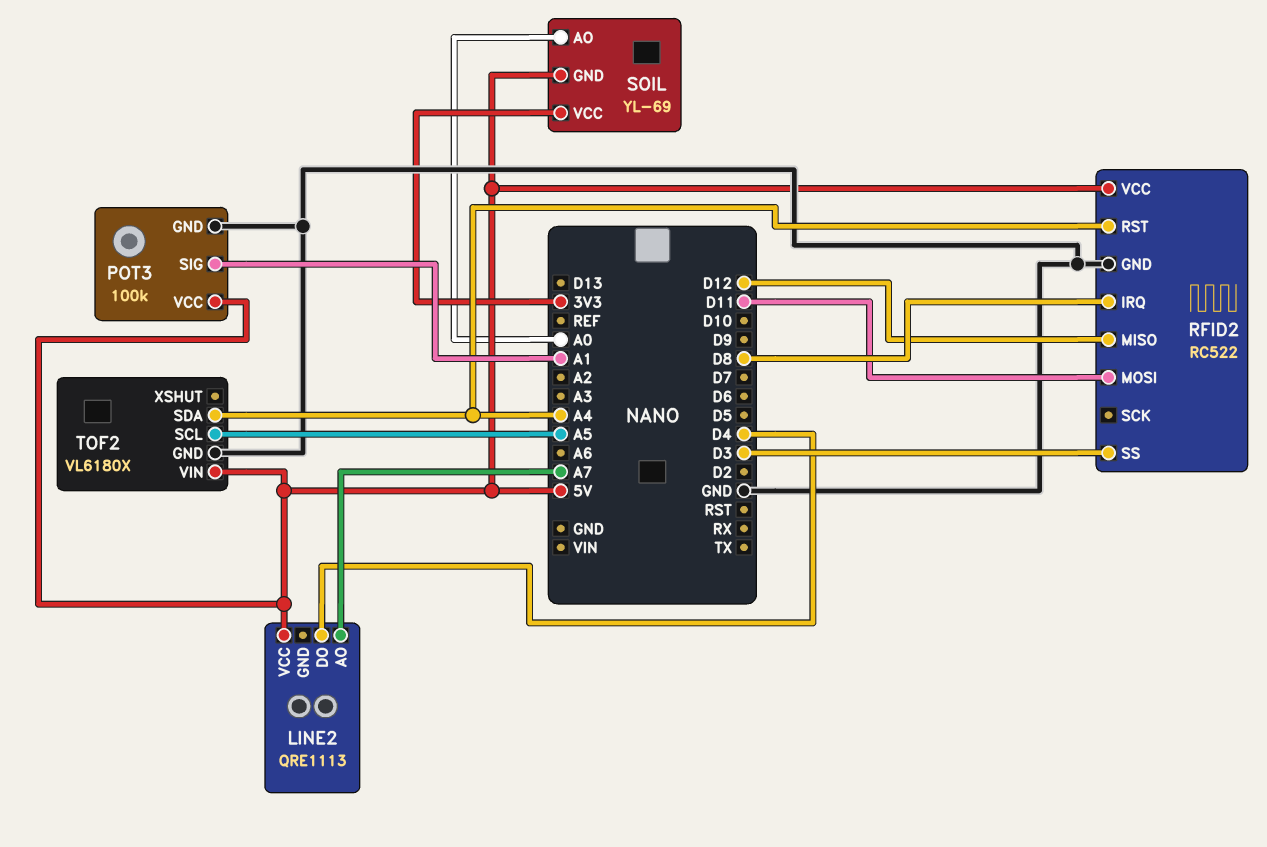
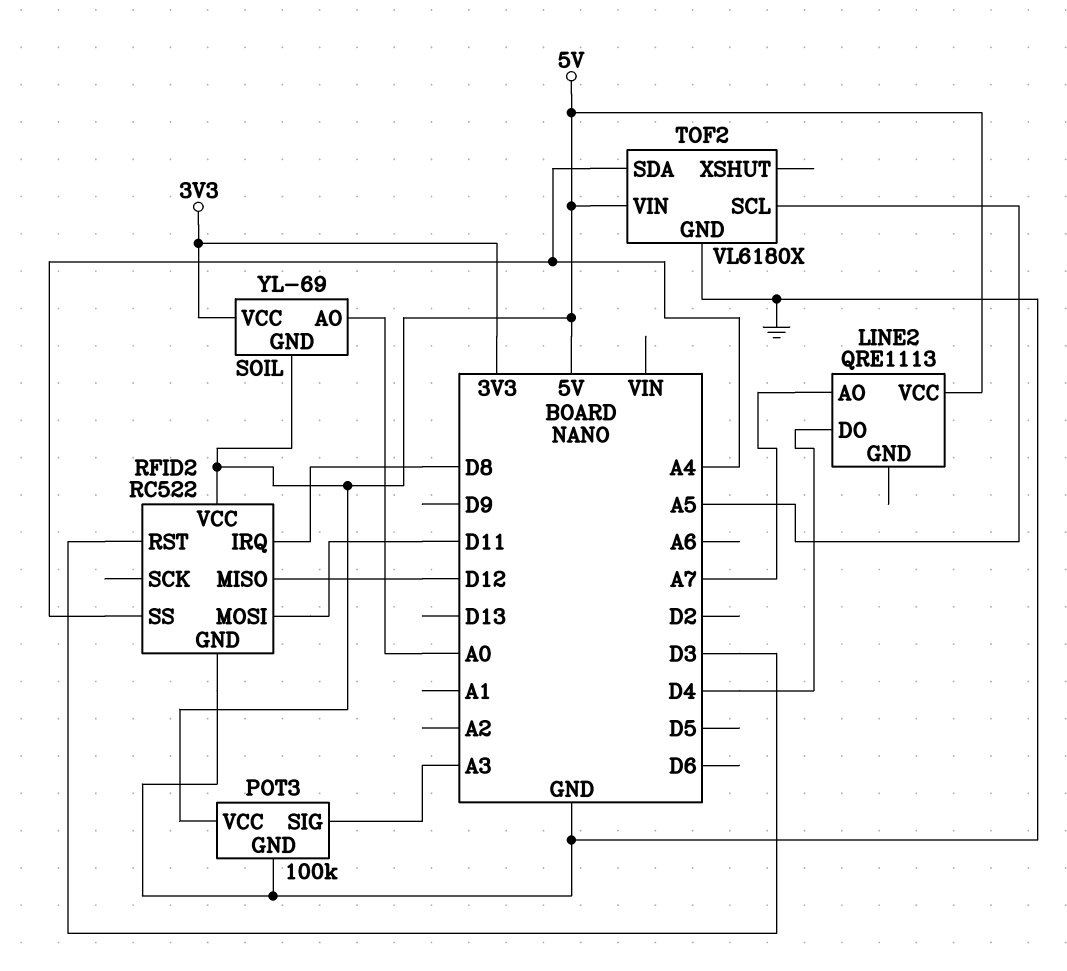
POT3 pin SIG: A1 -> A3
RFID2 pin RST: A4 -> D3
RFID2 pin SS: D3 -> A4

